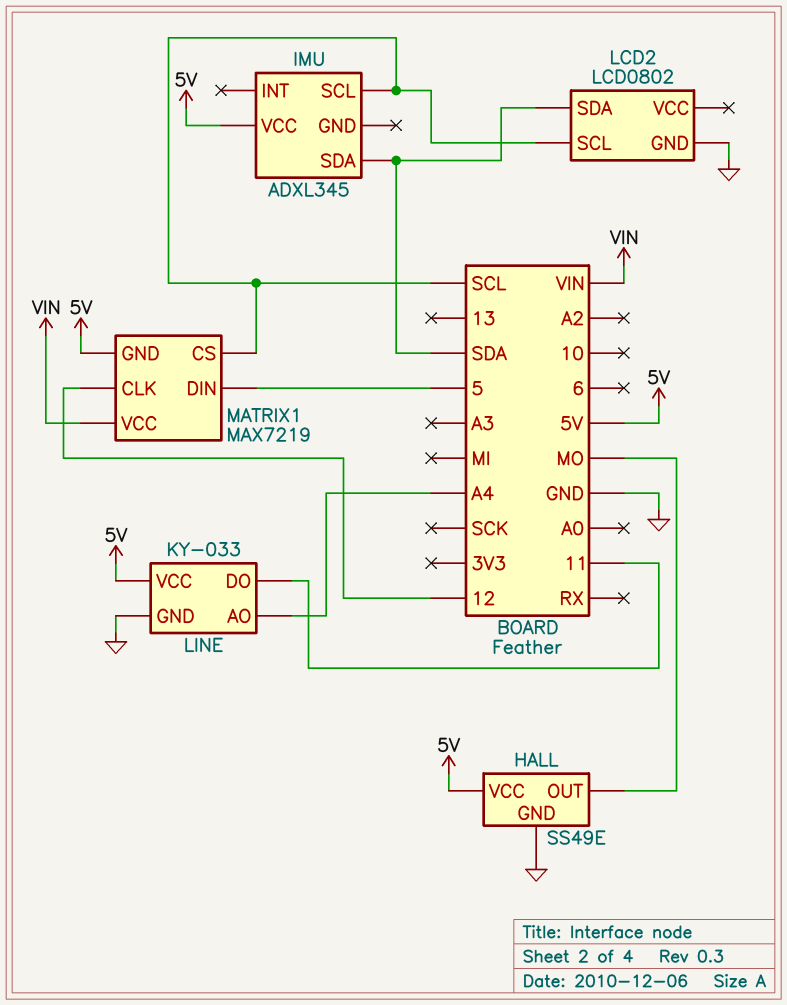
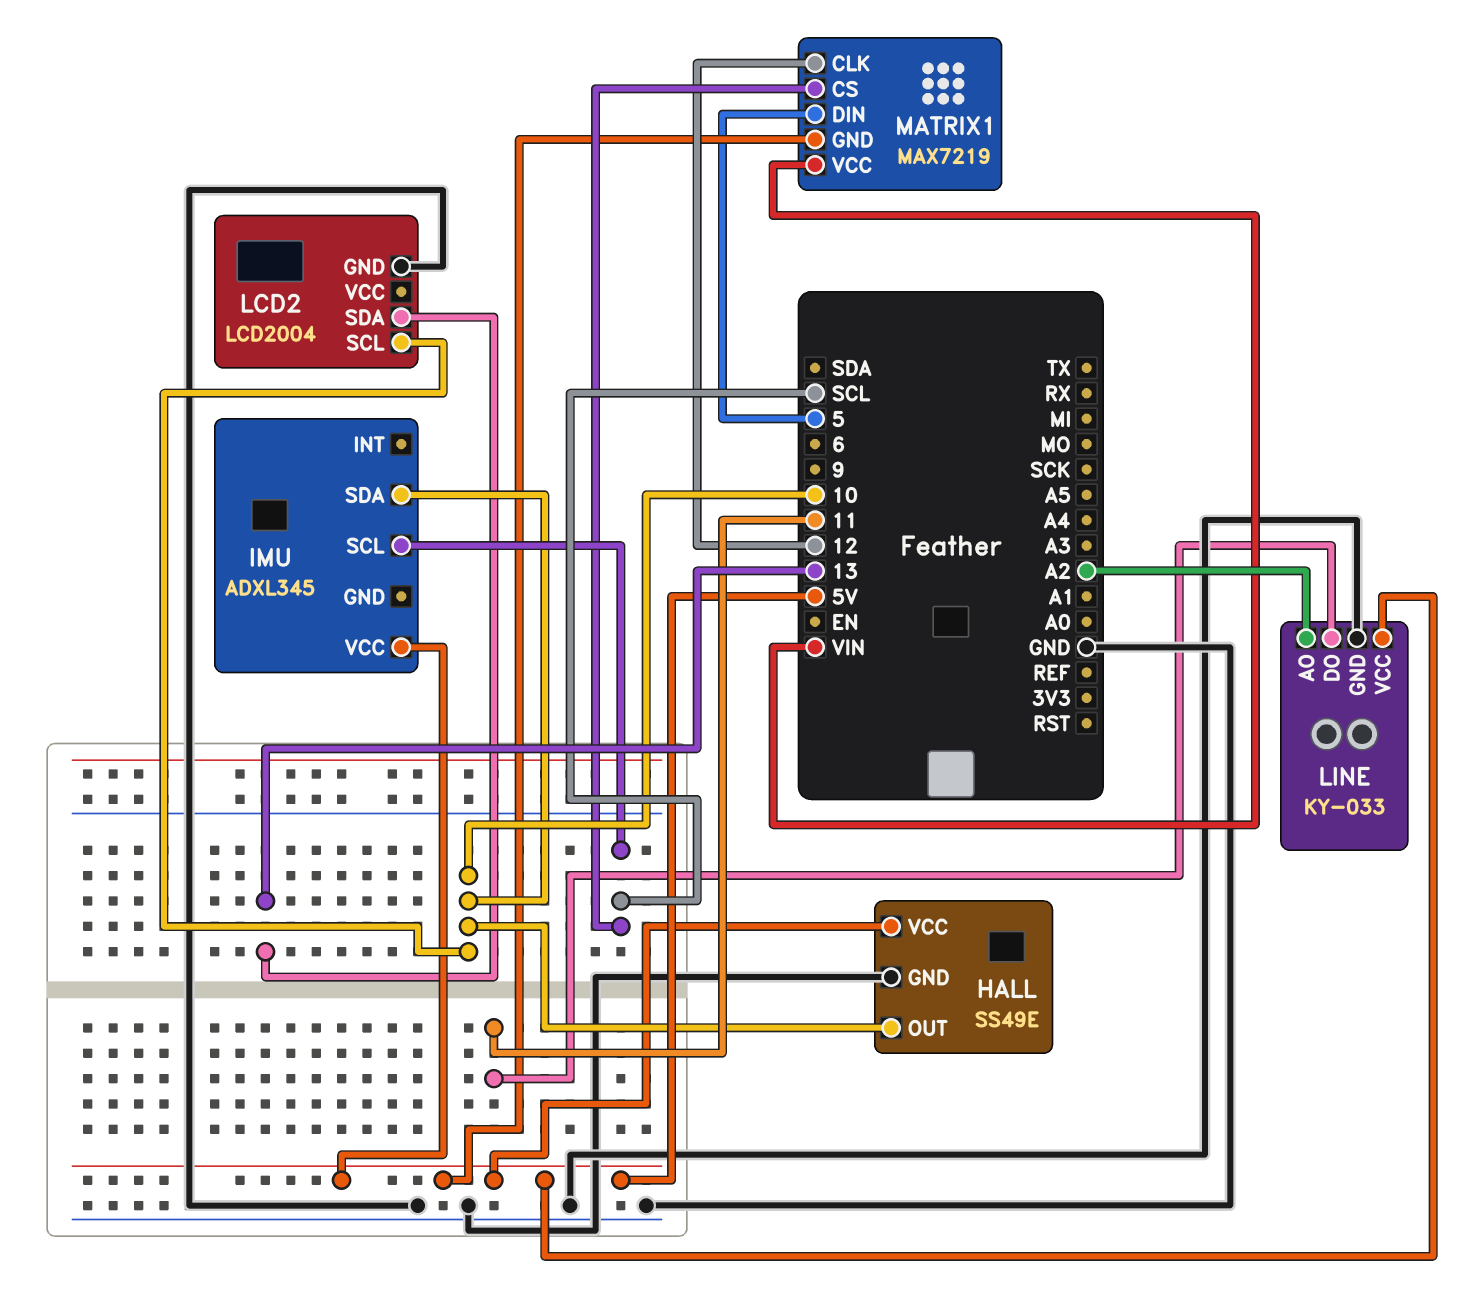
HALL pin OUT: MO -> 10
IMU pin SDA: SDA -> 10
LCD2: LCD0802 -> LCD2004
LCD2 pin SCL: SCL -> 10
LCD2 pin SDA: SDA -> 13
LINE pin AO: A4 -> A2

